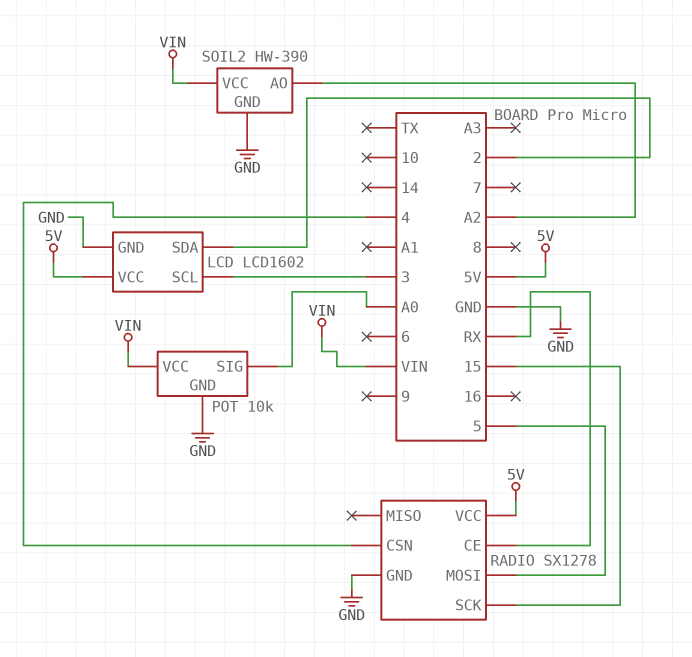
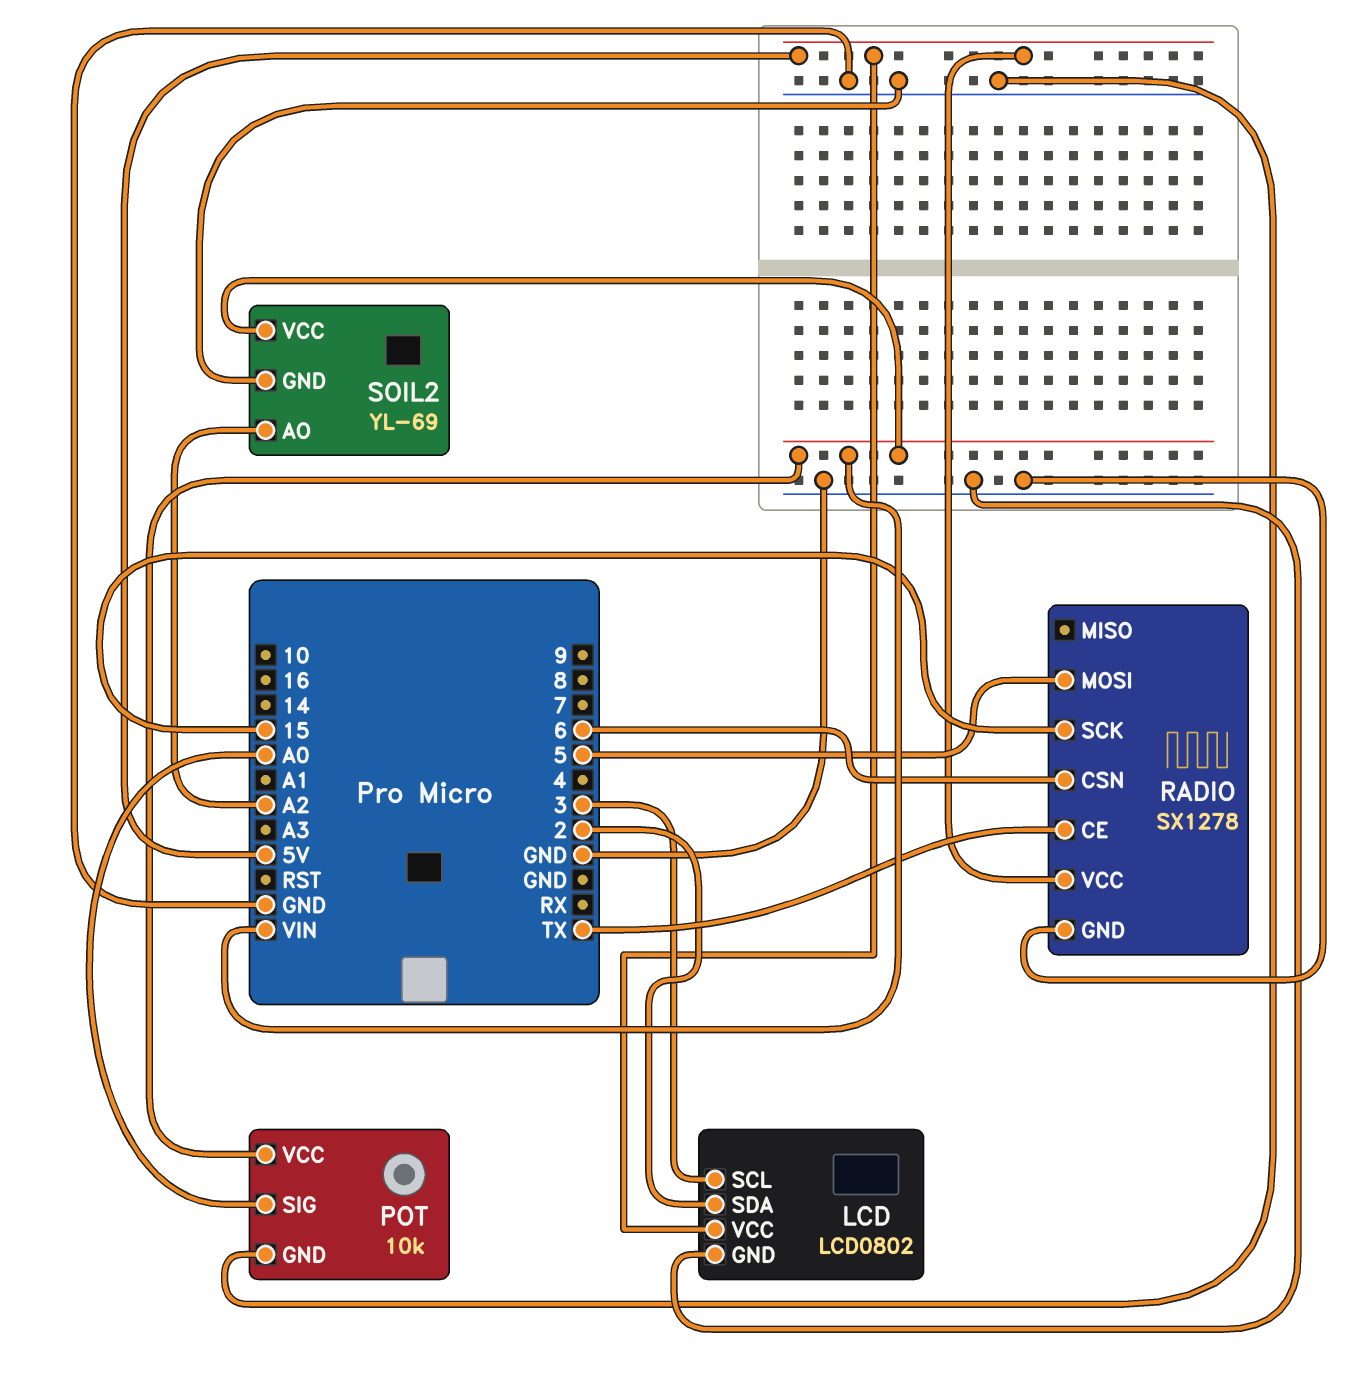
LCD: LCD1602 -> LCD0802
RADIO pin CE: RX -> TX
RADIO pin CSN: 4 -> 6
SOIL2: HW-390 -> YL-69

